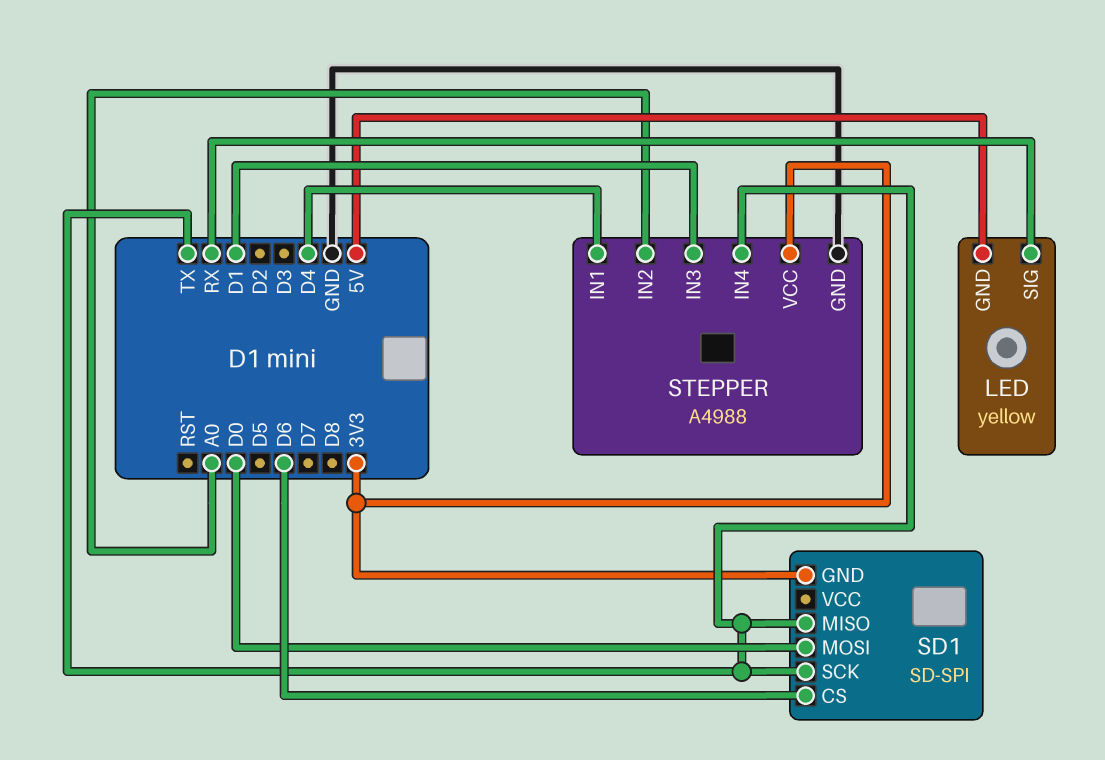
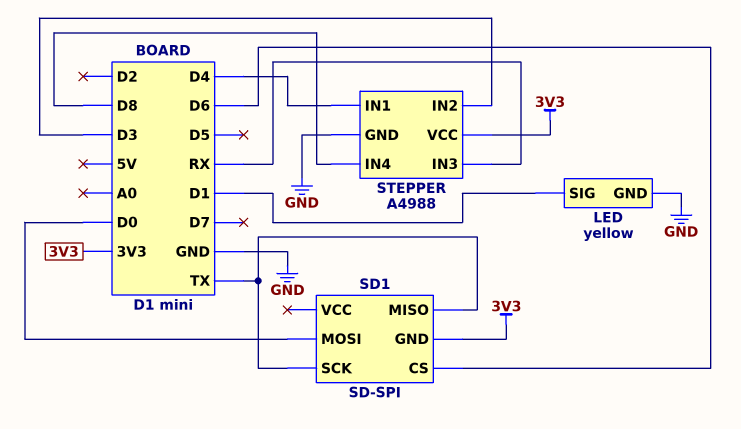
LED pin GND: 5V -> GND
LED pin SIG: RX -> D1
STEPPER pin IN2: A0 -> D3
STEPPER pin IN3: D1 -> RX
STEPPER pin IN4: TX -> D8

